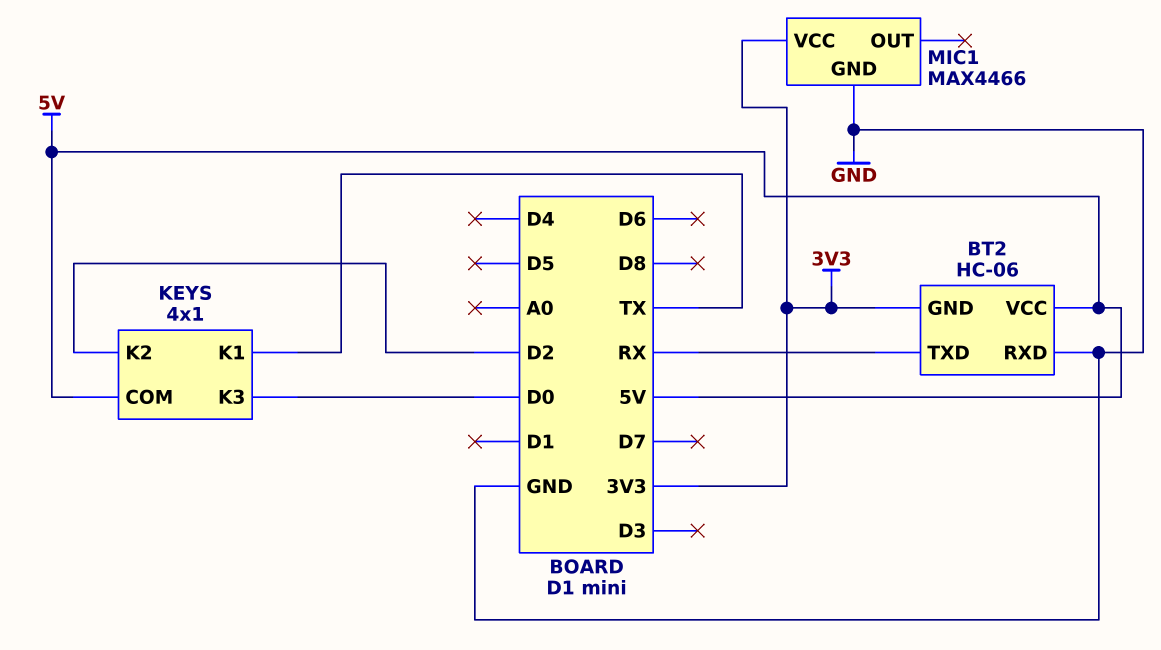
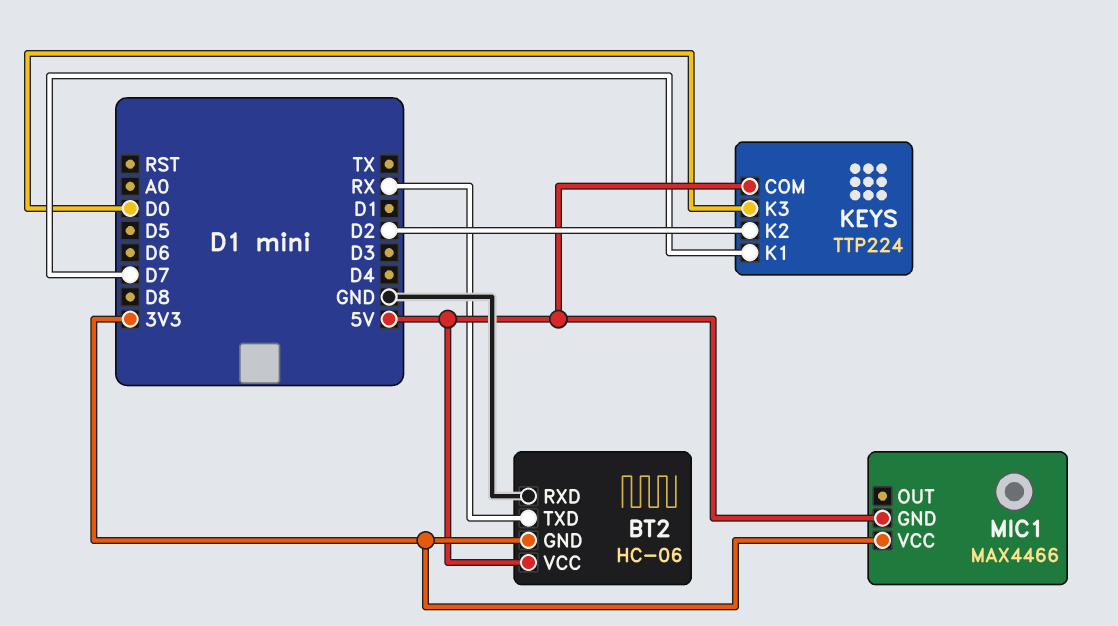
KEYS: 4x1 -> TTP224
KEYS pin K1: TX -> D7
MIC1 pin GND: GND -> 5V

